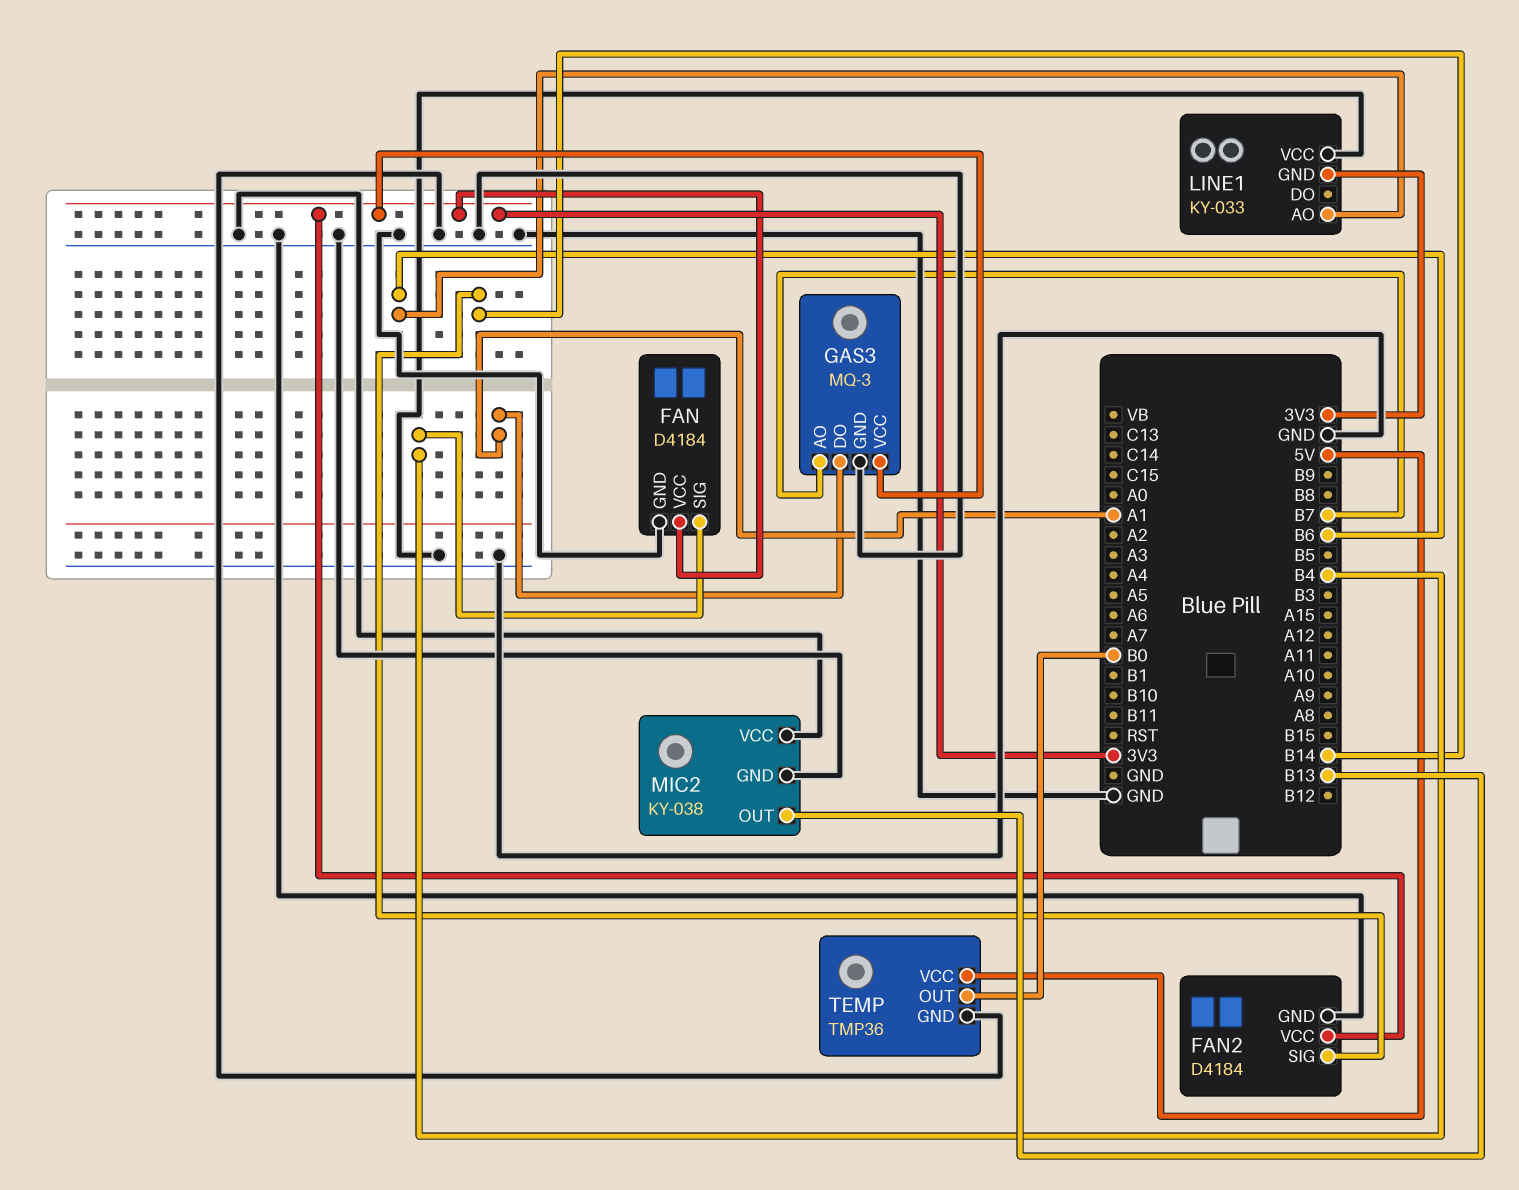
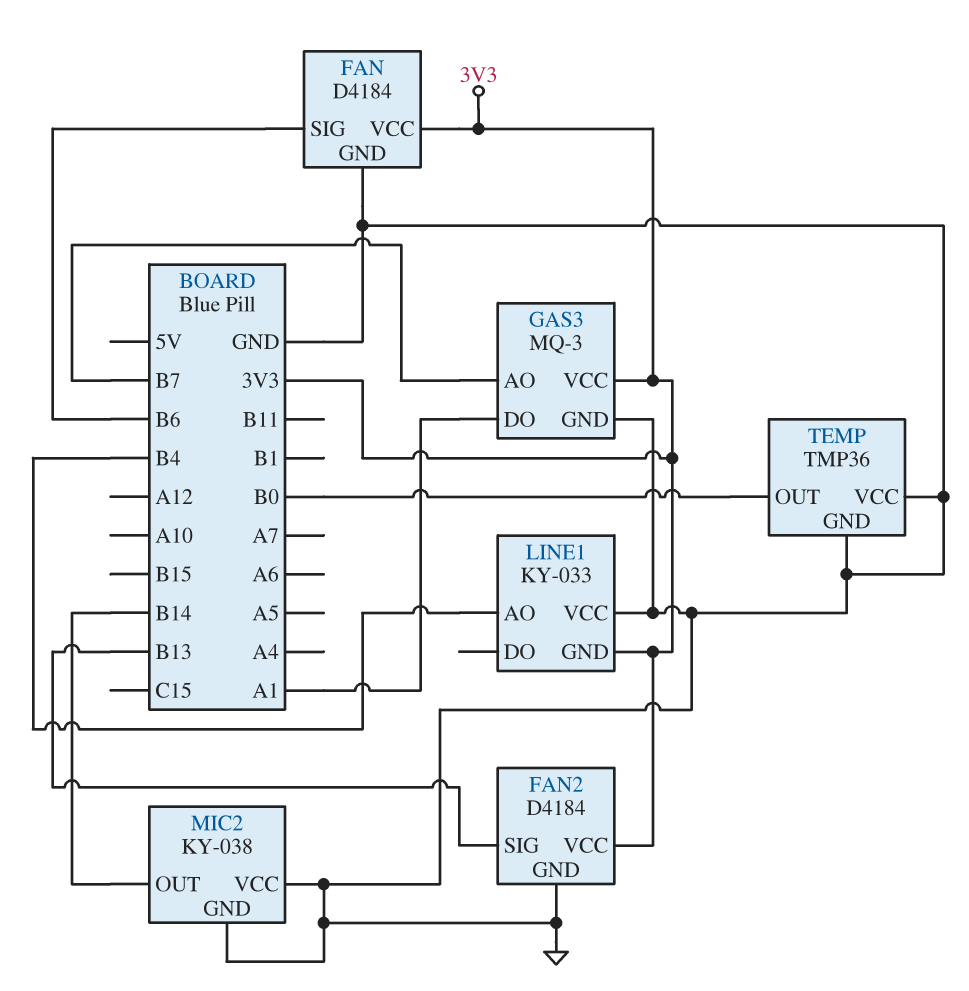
FAN pin SIG: B4 -> B6
FAN2 pin SIG: B14 -> B13
LINE1 pin AO: B6 -> B4
MIC2 pin OUT: B13 -> B14
TEMP pin VCC: 5V -> GND

